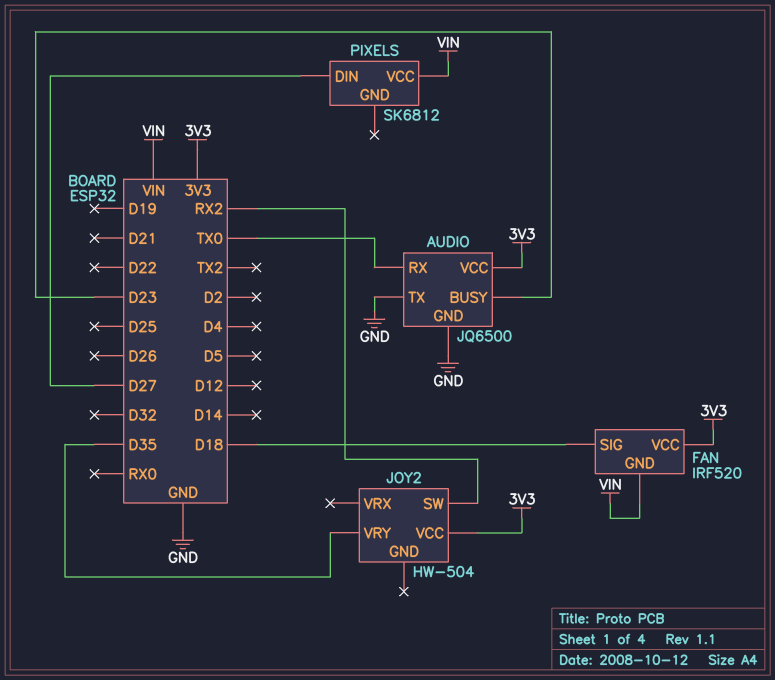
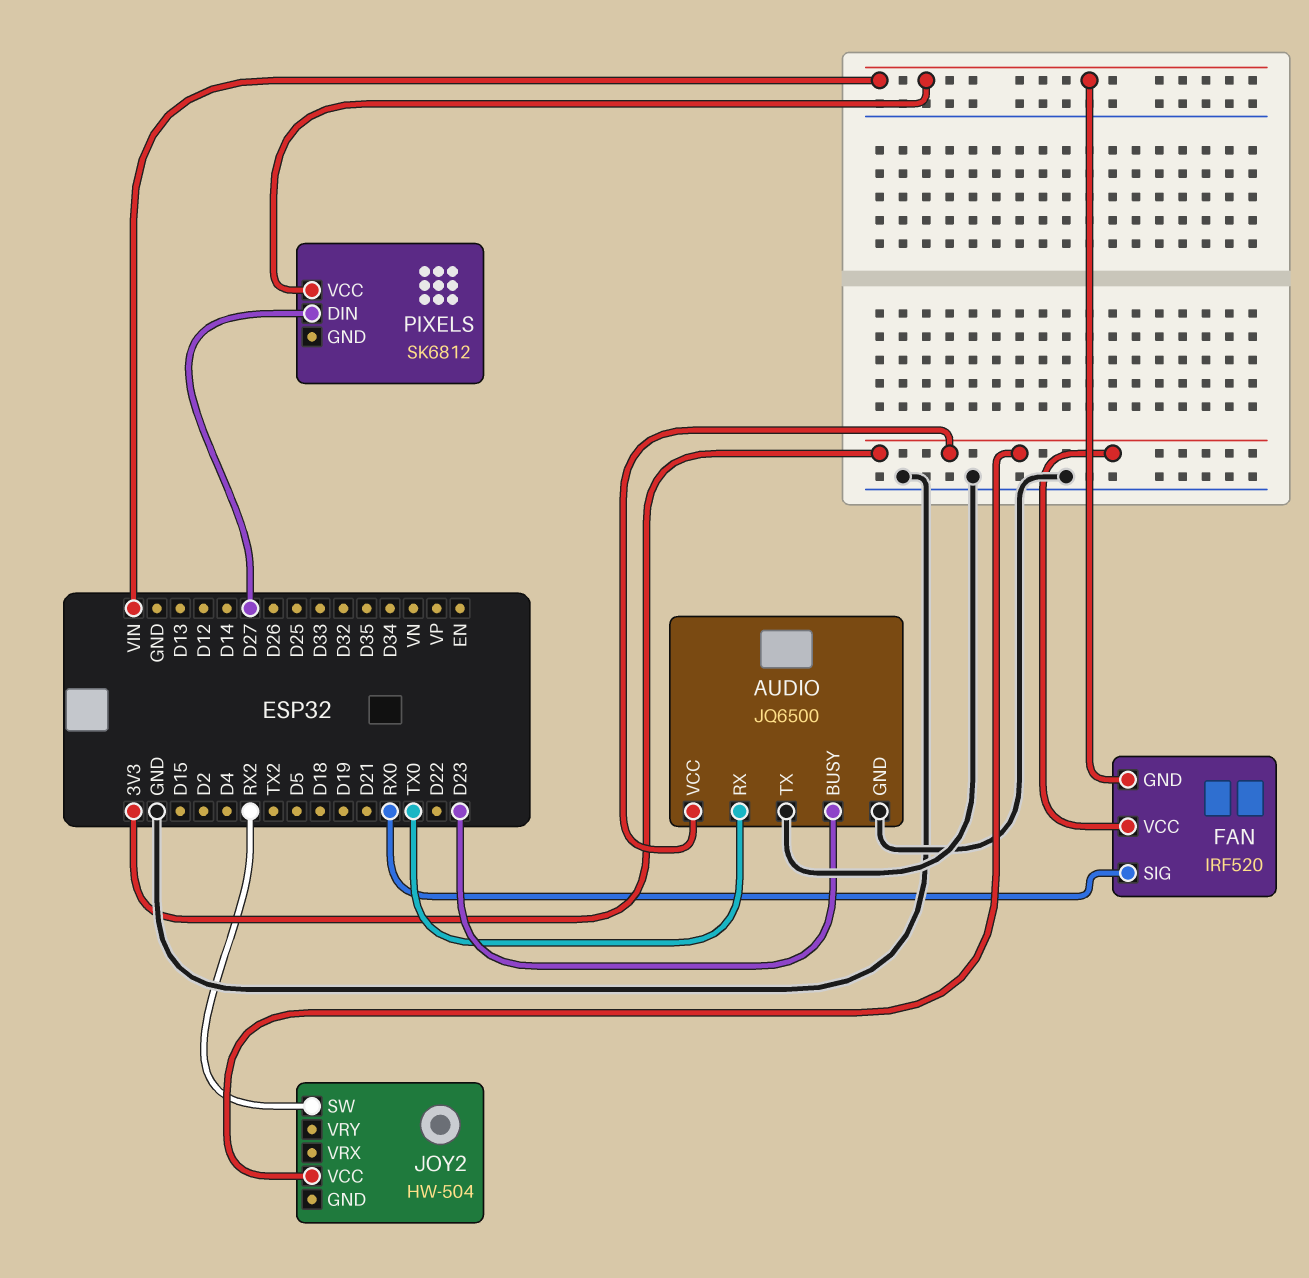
FAN pin SIG: D18 -> RX0
JOY2 pin VRY: D35 -> none

